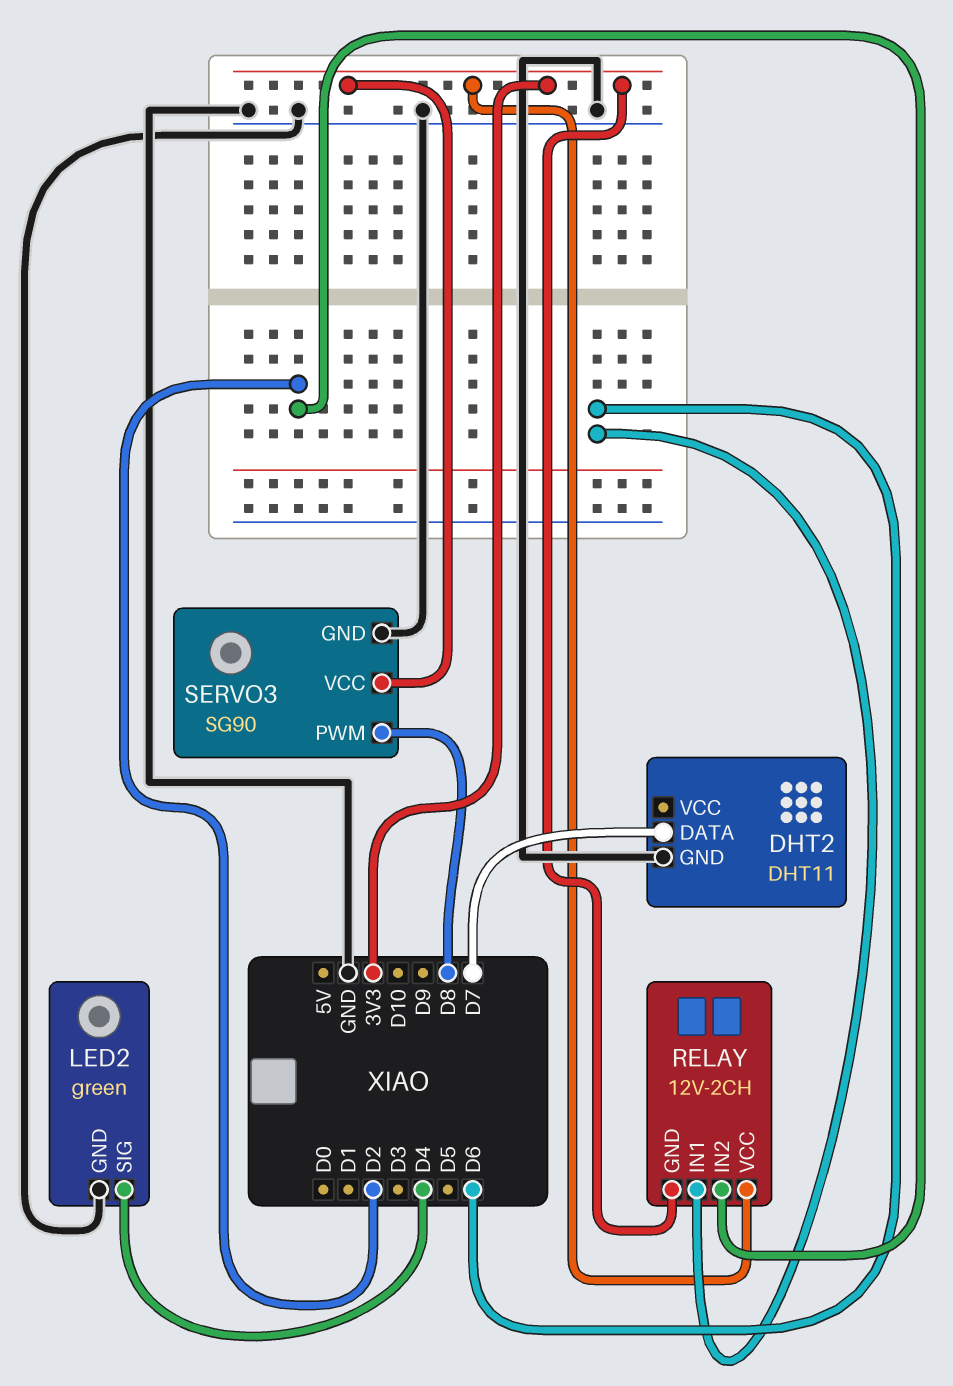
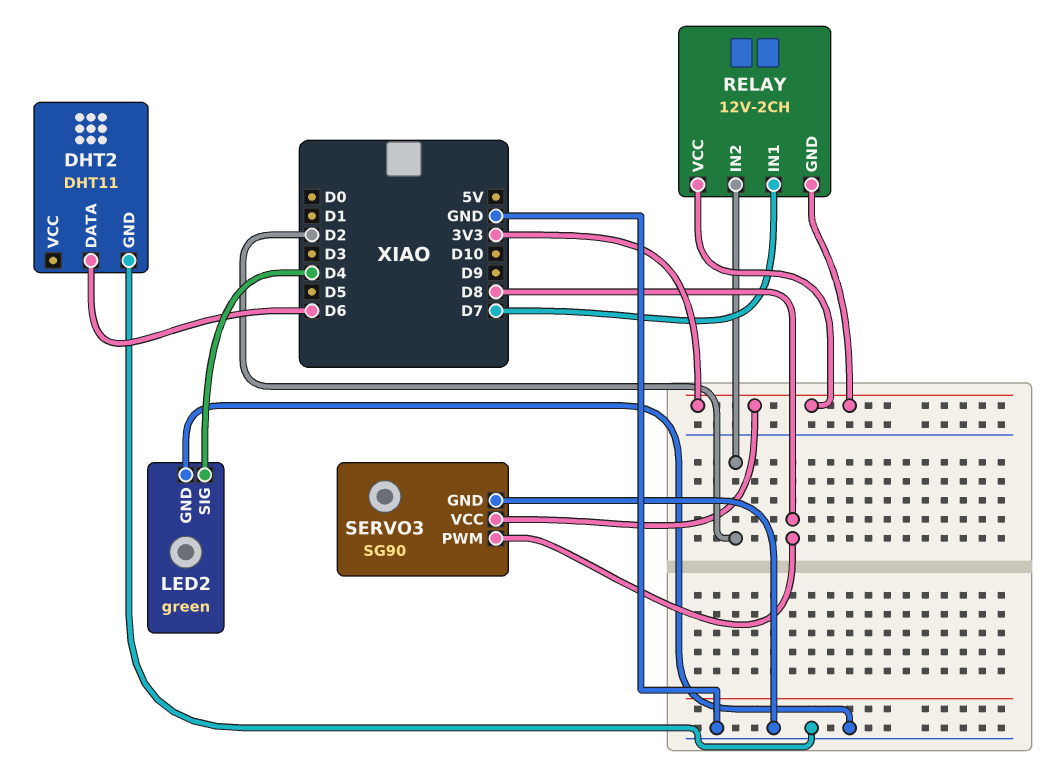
DHT2 pin DATA: D7 -> D6
RELAY pin IN1: D6 -> D7

